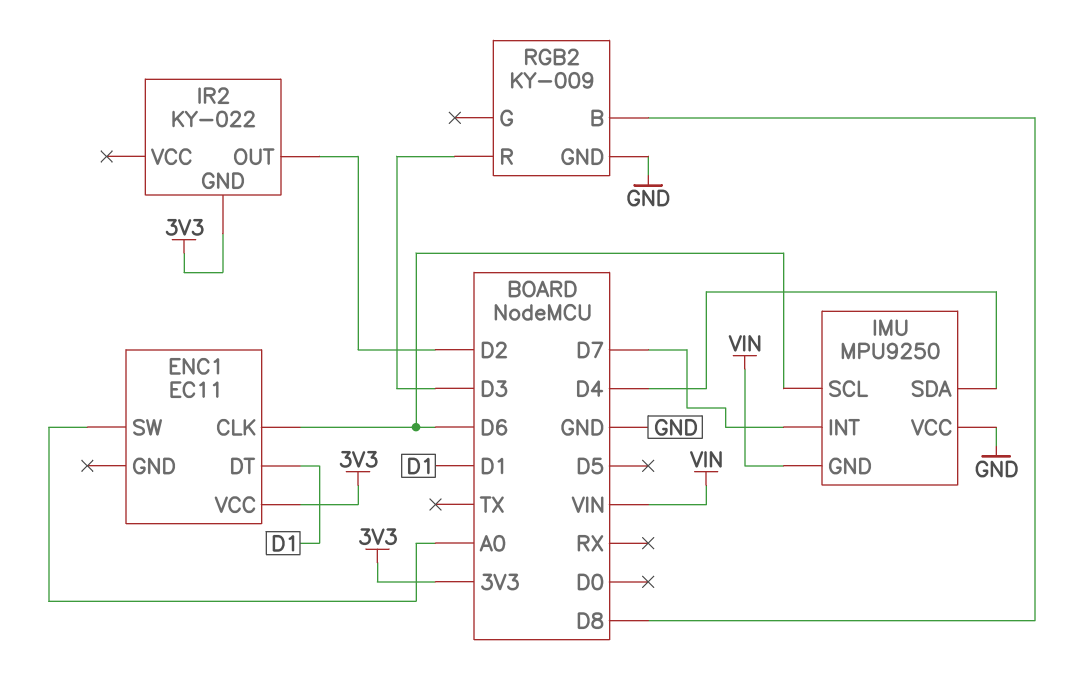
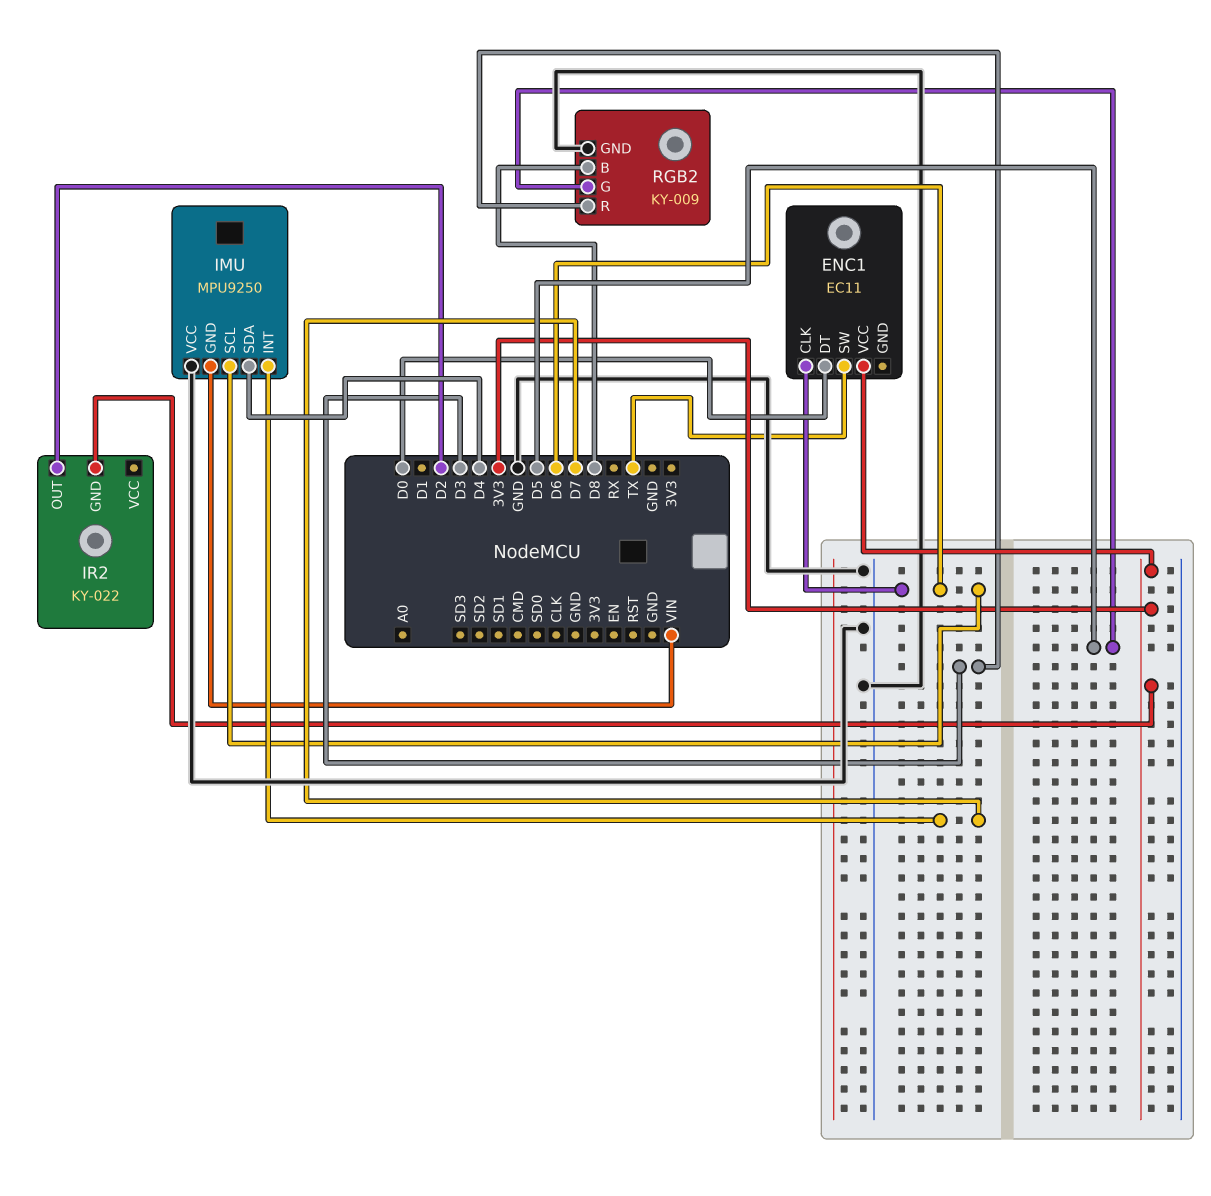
ENC1 pin DT: D1 -> D0
ENC1 pin SW: A0 -> TX
RGB2 pin G: none -> D5

